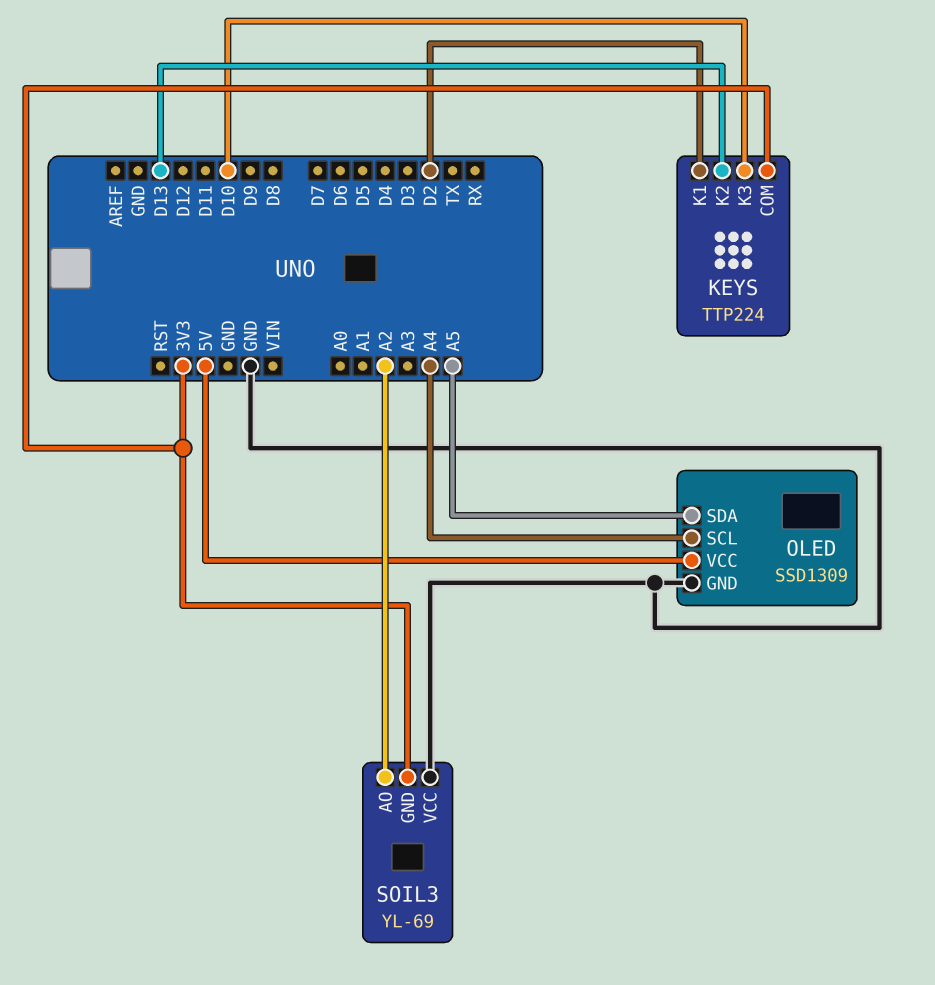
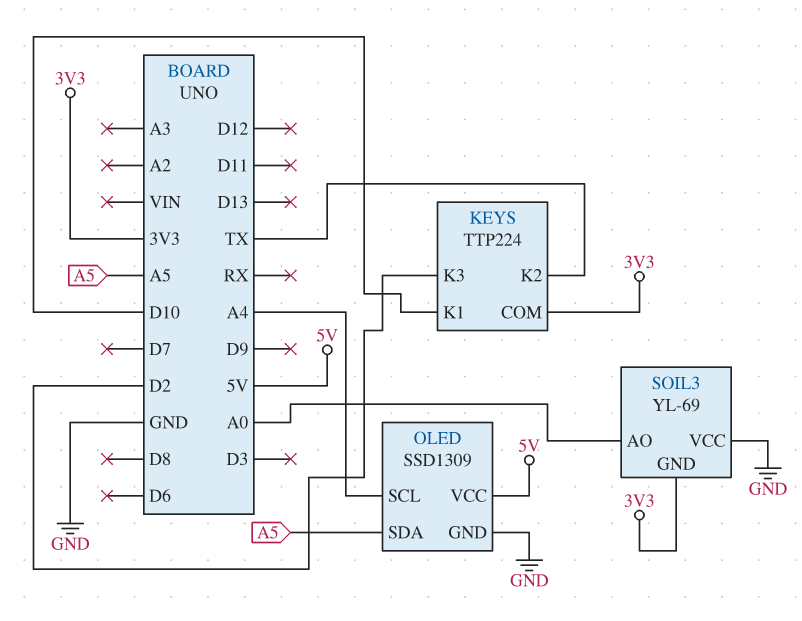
KEYS pin K1: D2 -> D10
KEYS pin K2: D13 -> TX
KEYS pin K3: D10 -> D2
SOIL3 pin AO: A2 -> A0

